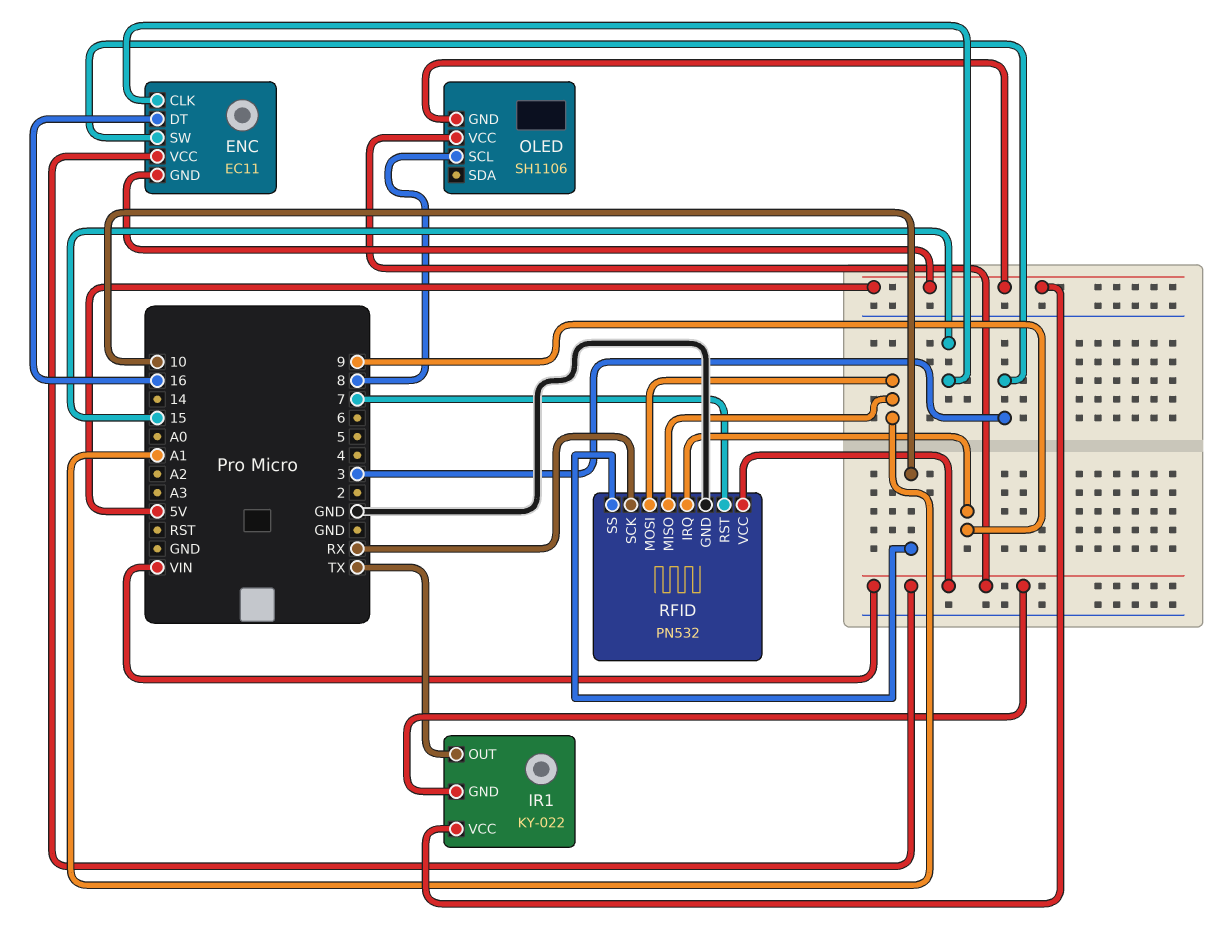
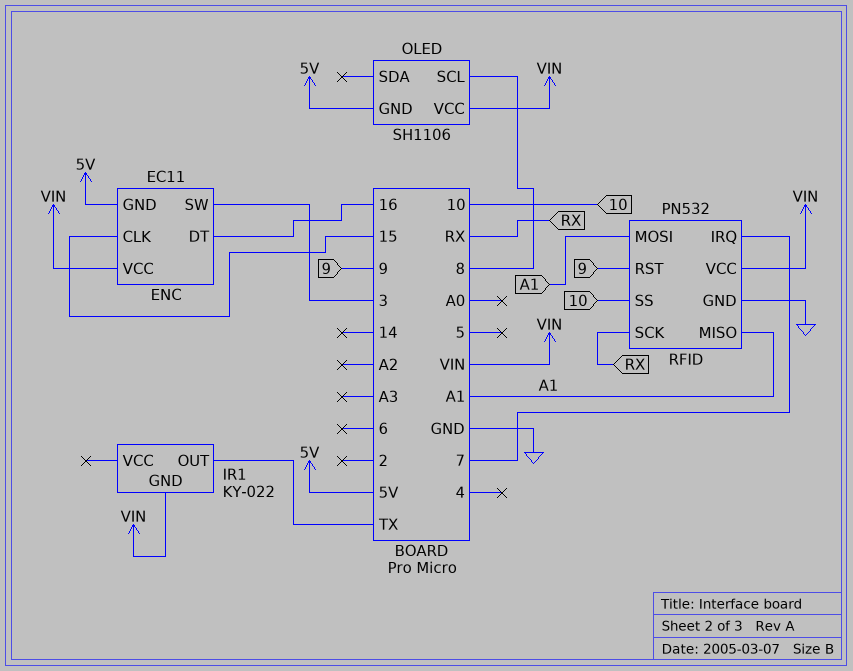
IR1 pin VCC: 5V -> none
RFID pin IRQ: 9 -> 7
RFID pin RST: 7 -> 9

